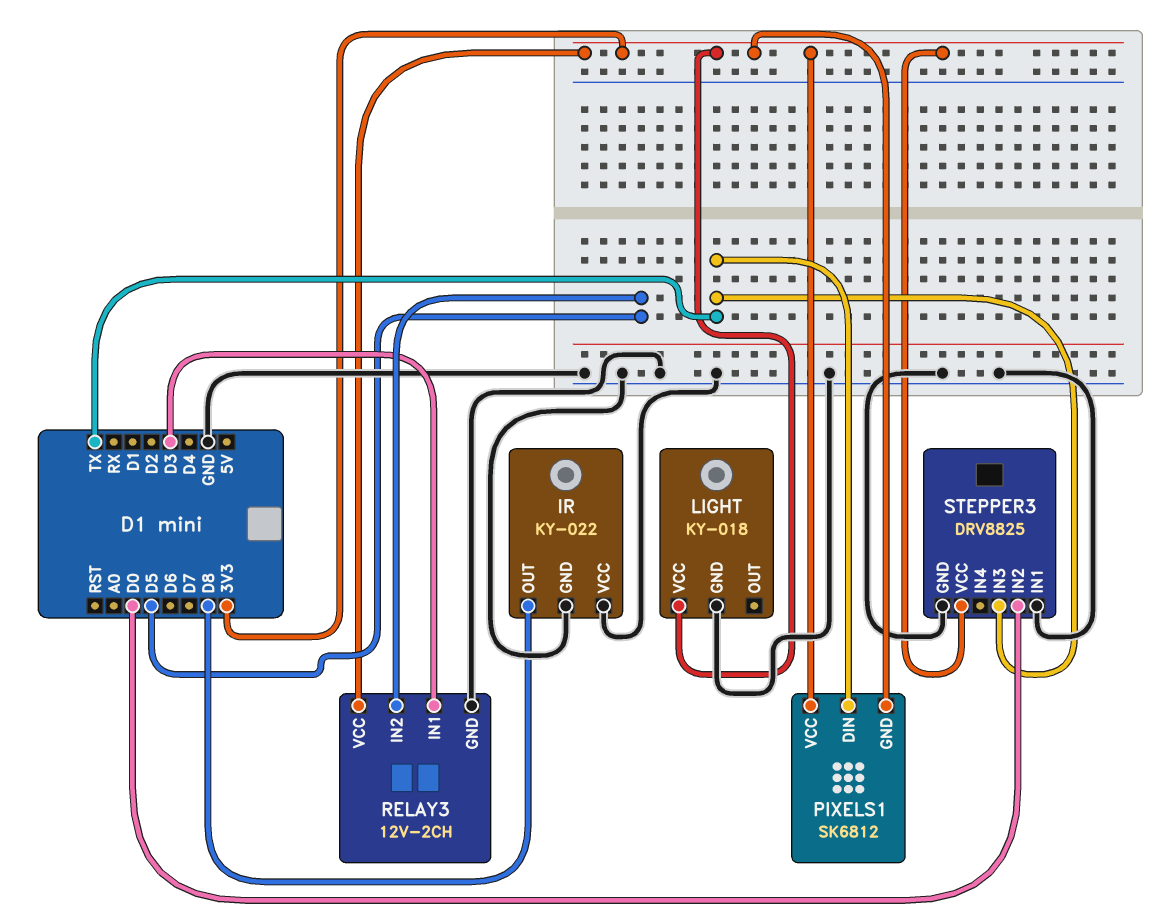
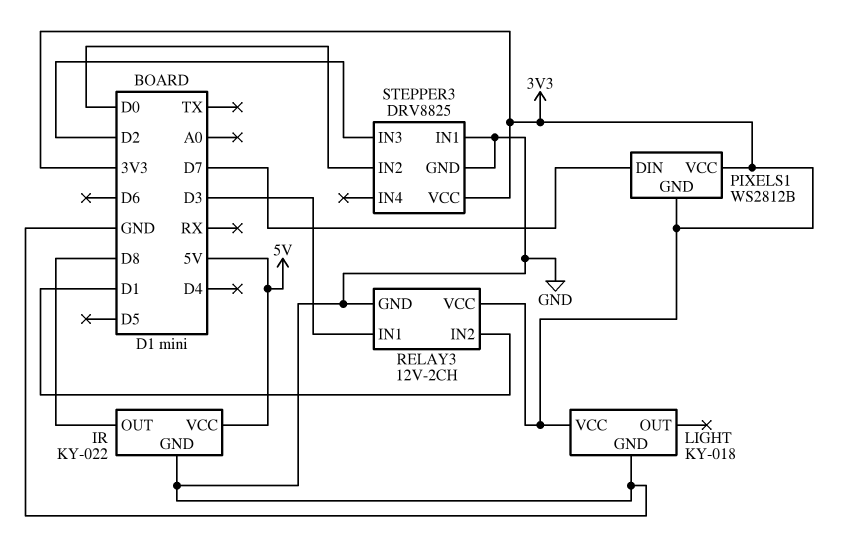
IR pin VCC: GND -> 5V
PIXELS1: SK6812 -> WS2812B
PIXELS1 pin DIN: TX -> D7
RELAY3 pin IN2: D5 -> D1
STEPPER3 pin IN3: TX -> D2

